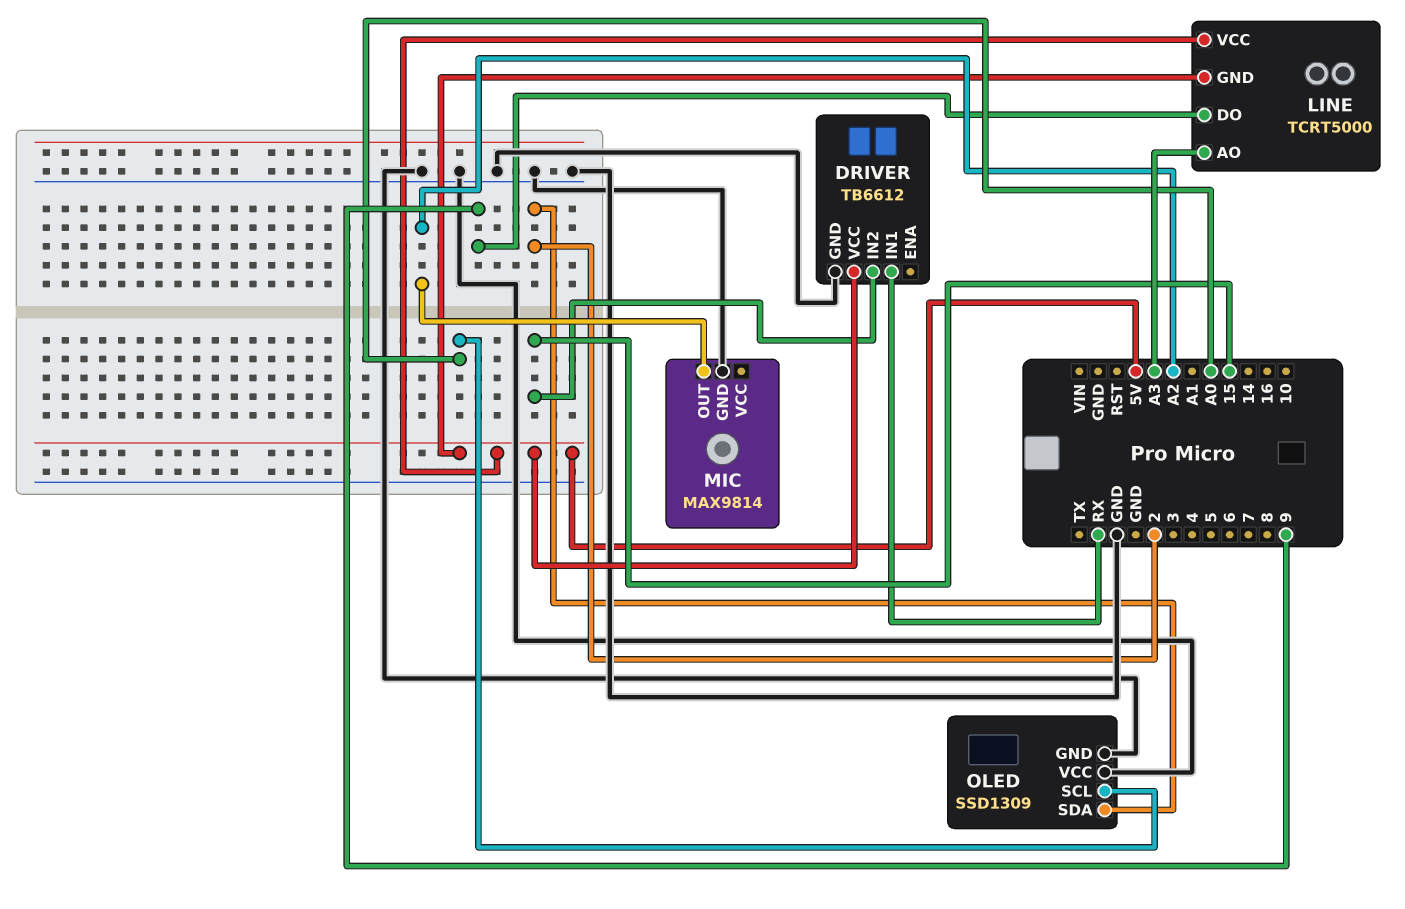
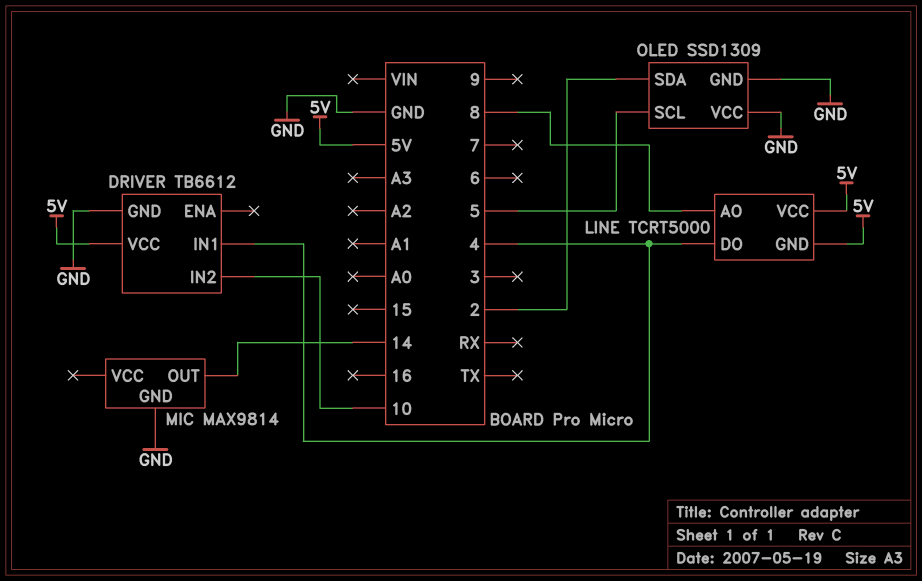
DRIVER pin IN1: RX -> 4
DRIVER pin IN2: 15 -> 10
LINE pin AO: A3 -> 8
LINE pin DO: 9 -> 4
MIC pin OUT: A2 -> 14
OLED pin SCL: A0 -> 5

